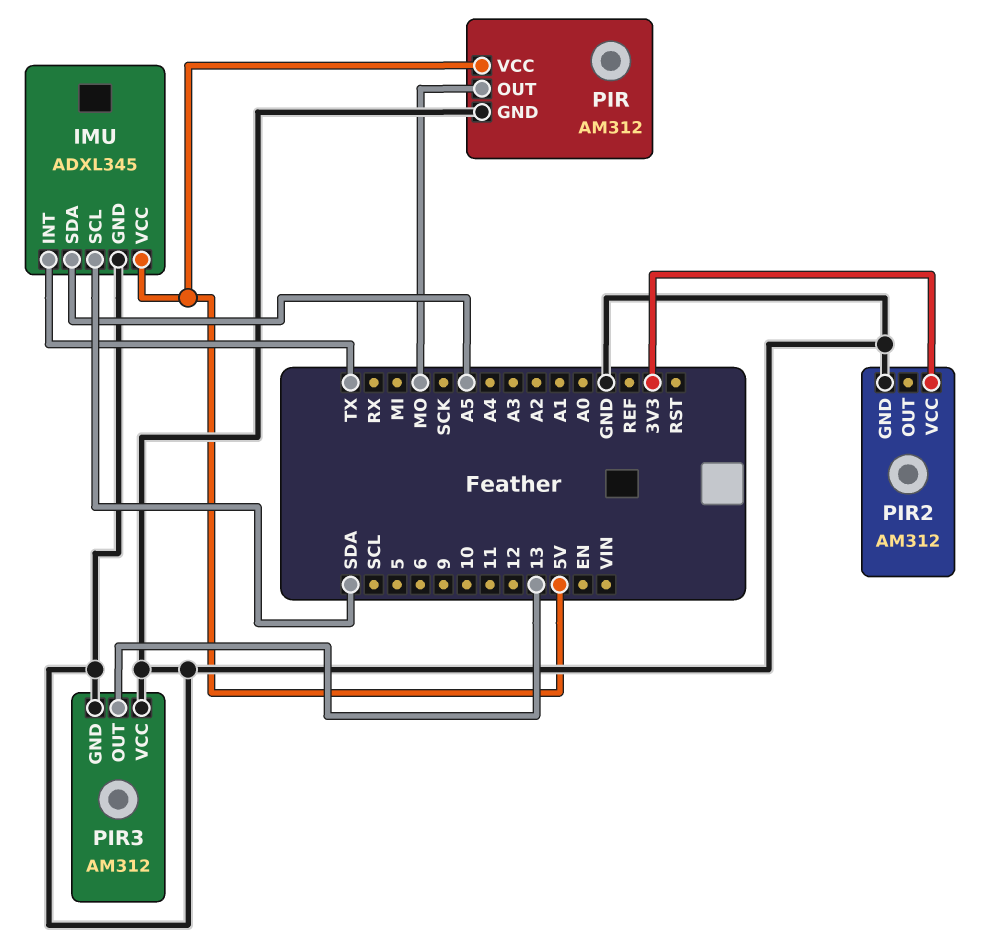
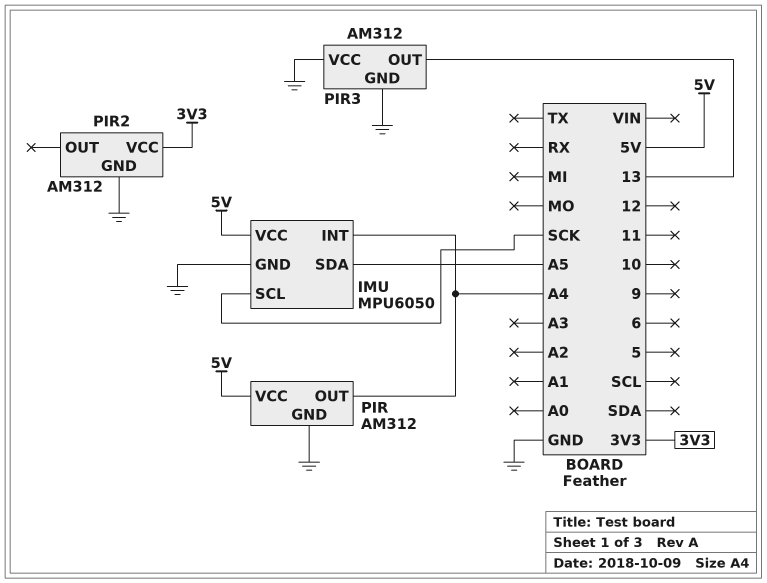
IMU: ADXL345 -> MPU6050
IMU pin INT: TX -> A4
IMU pin SCL: SDA -> SCK
PIR pin OUT: MO -> A4

